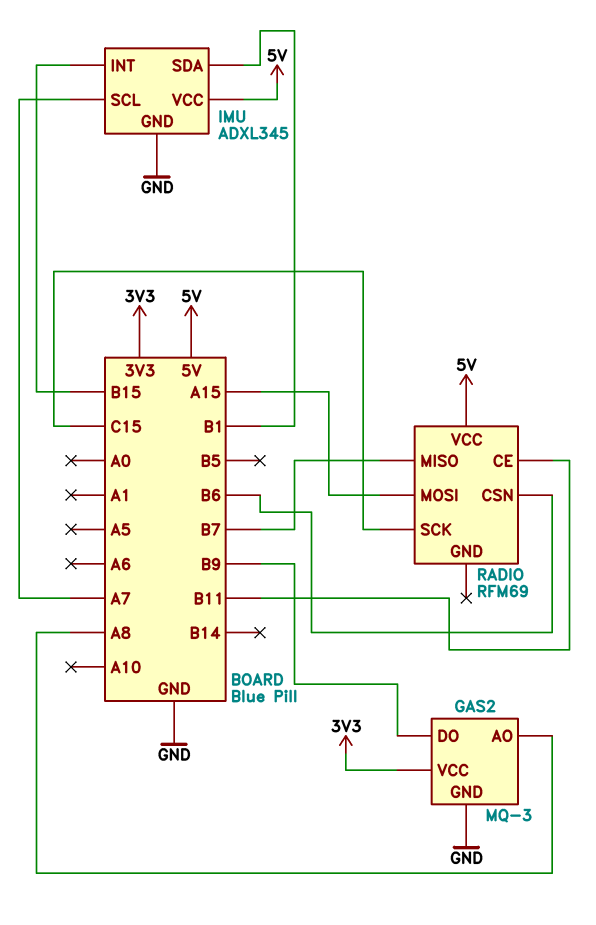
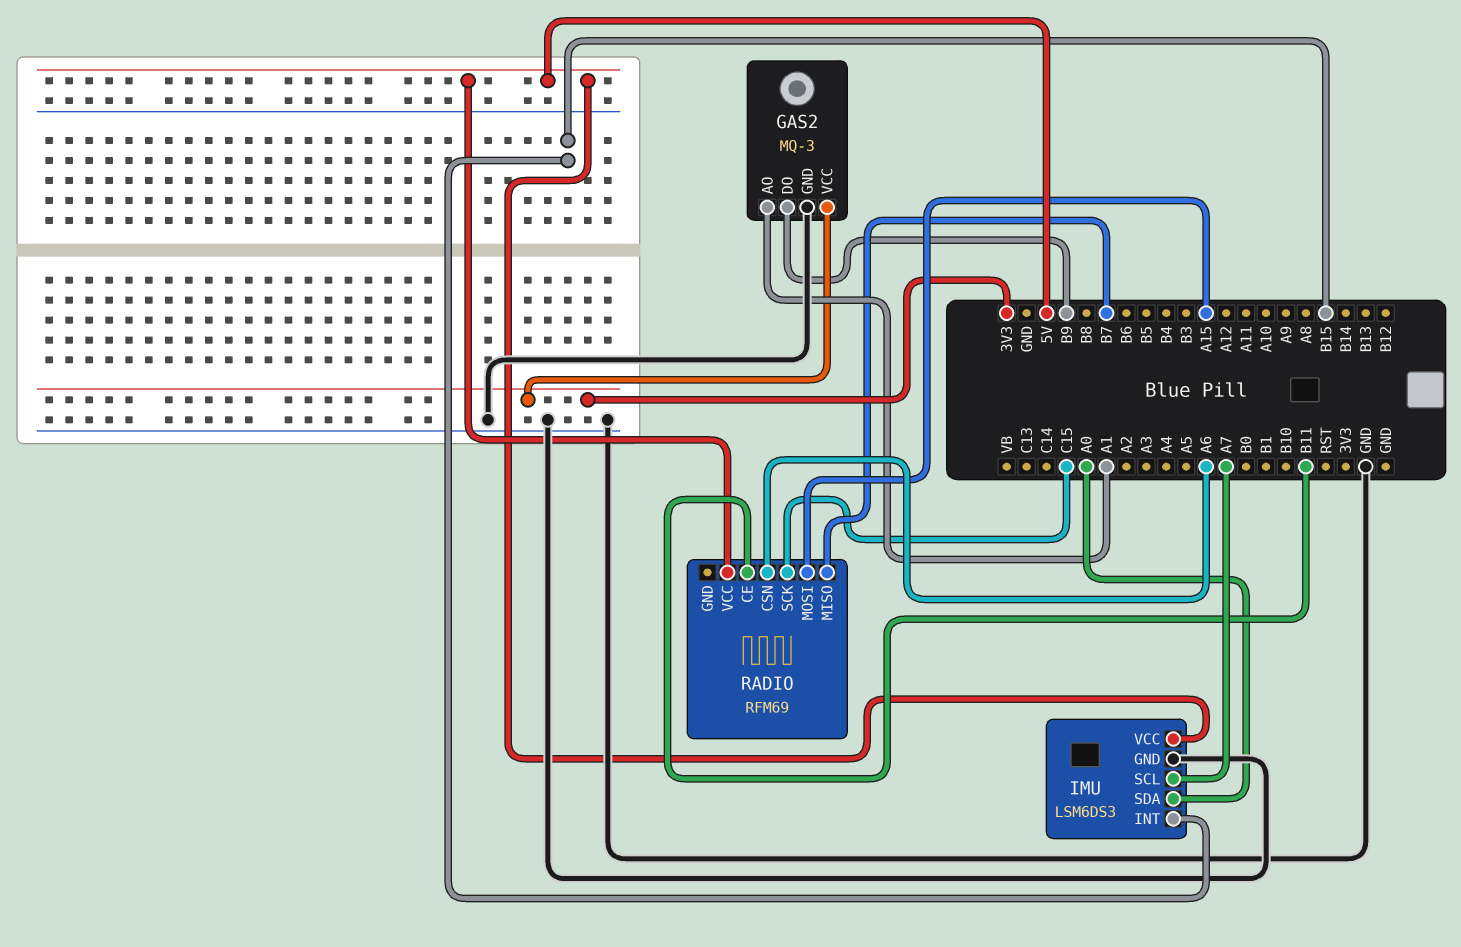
GAS2 pin AO: A8 -> A1
IMU: ADXL345 -> LSM6DS3
IMU pin SDA: B1 -> A0
RADIO pin CSN: B6 -> A6

